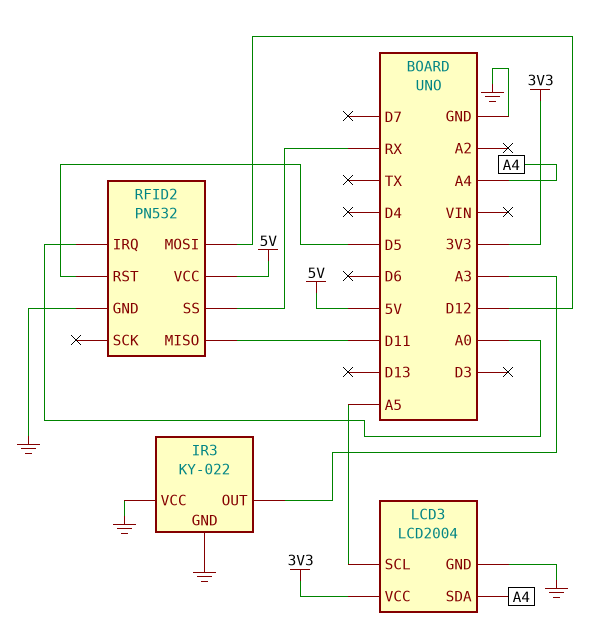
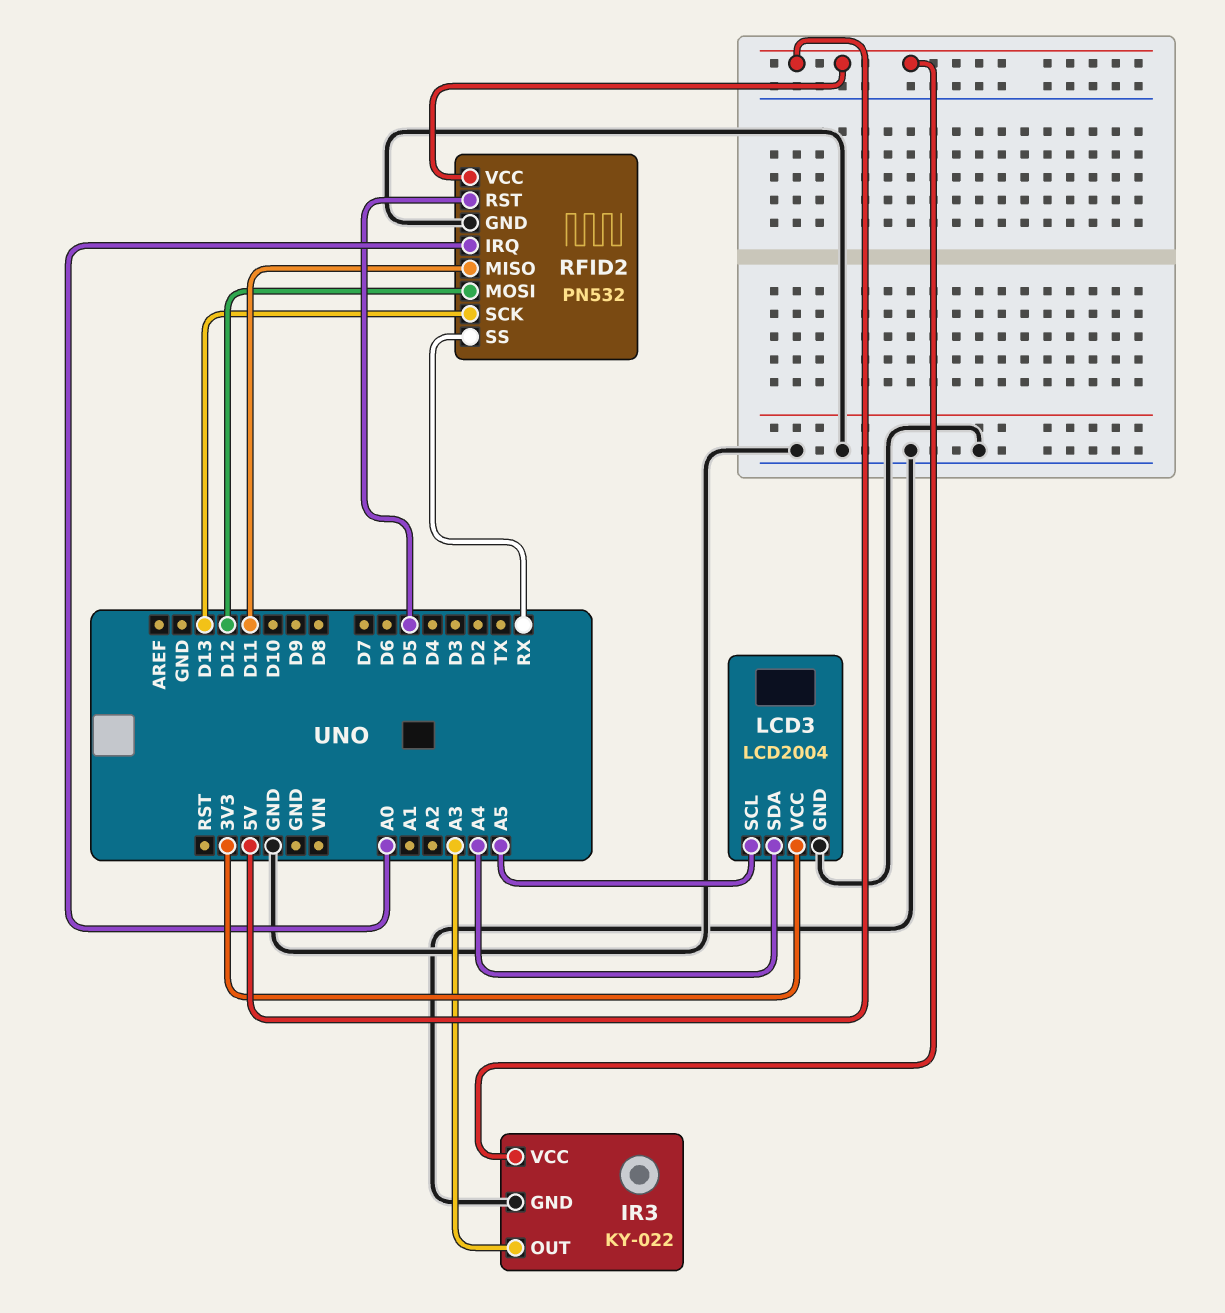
IR3 pin VCC: GND -> 5V
RFID2 pin SCK: none -> D13

